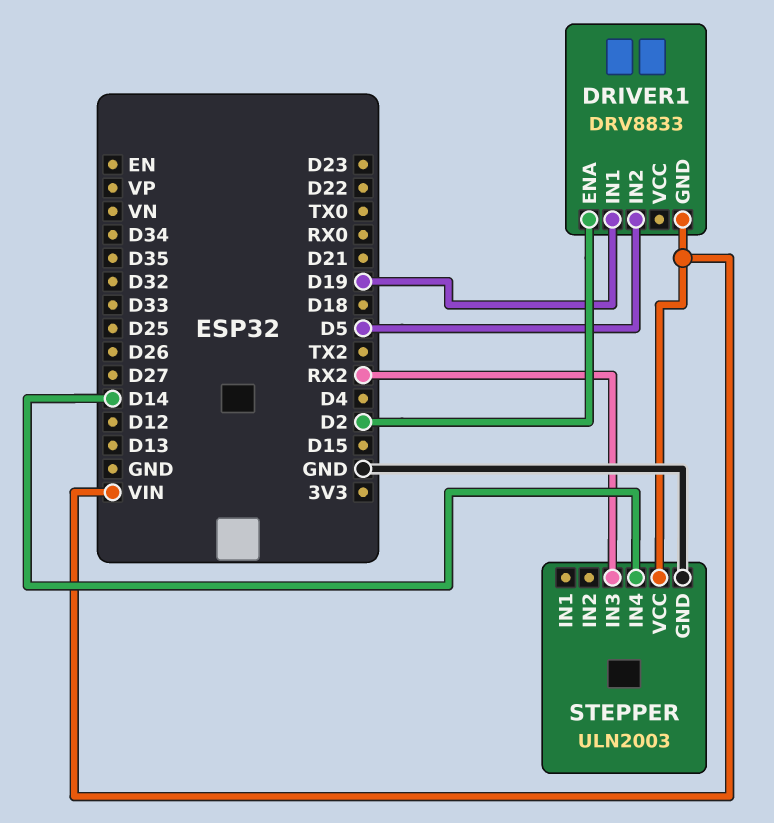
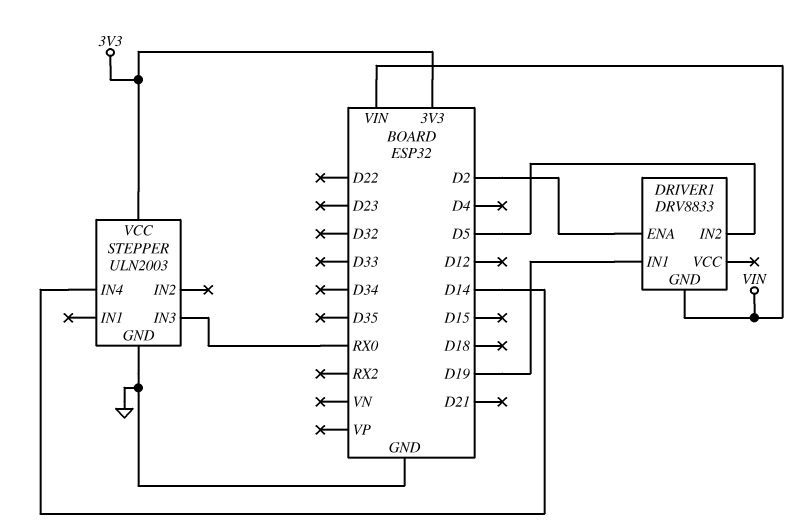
STEPPER pin IN3: RX2 -> RX0
STEPPER pin VCC: VIN -> 3V3

